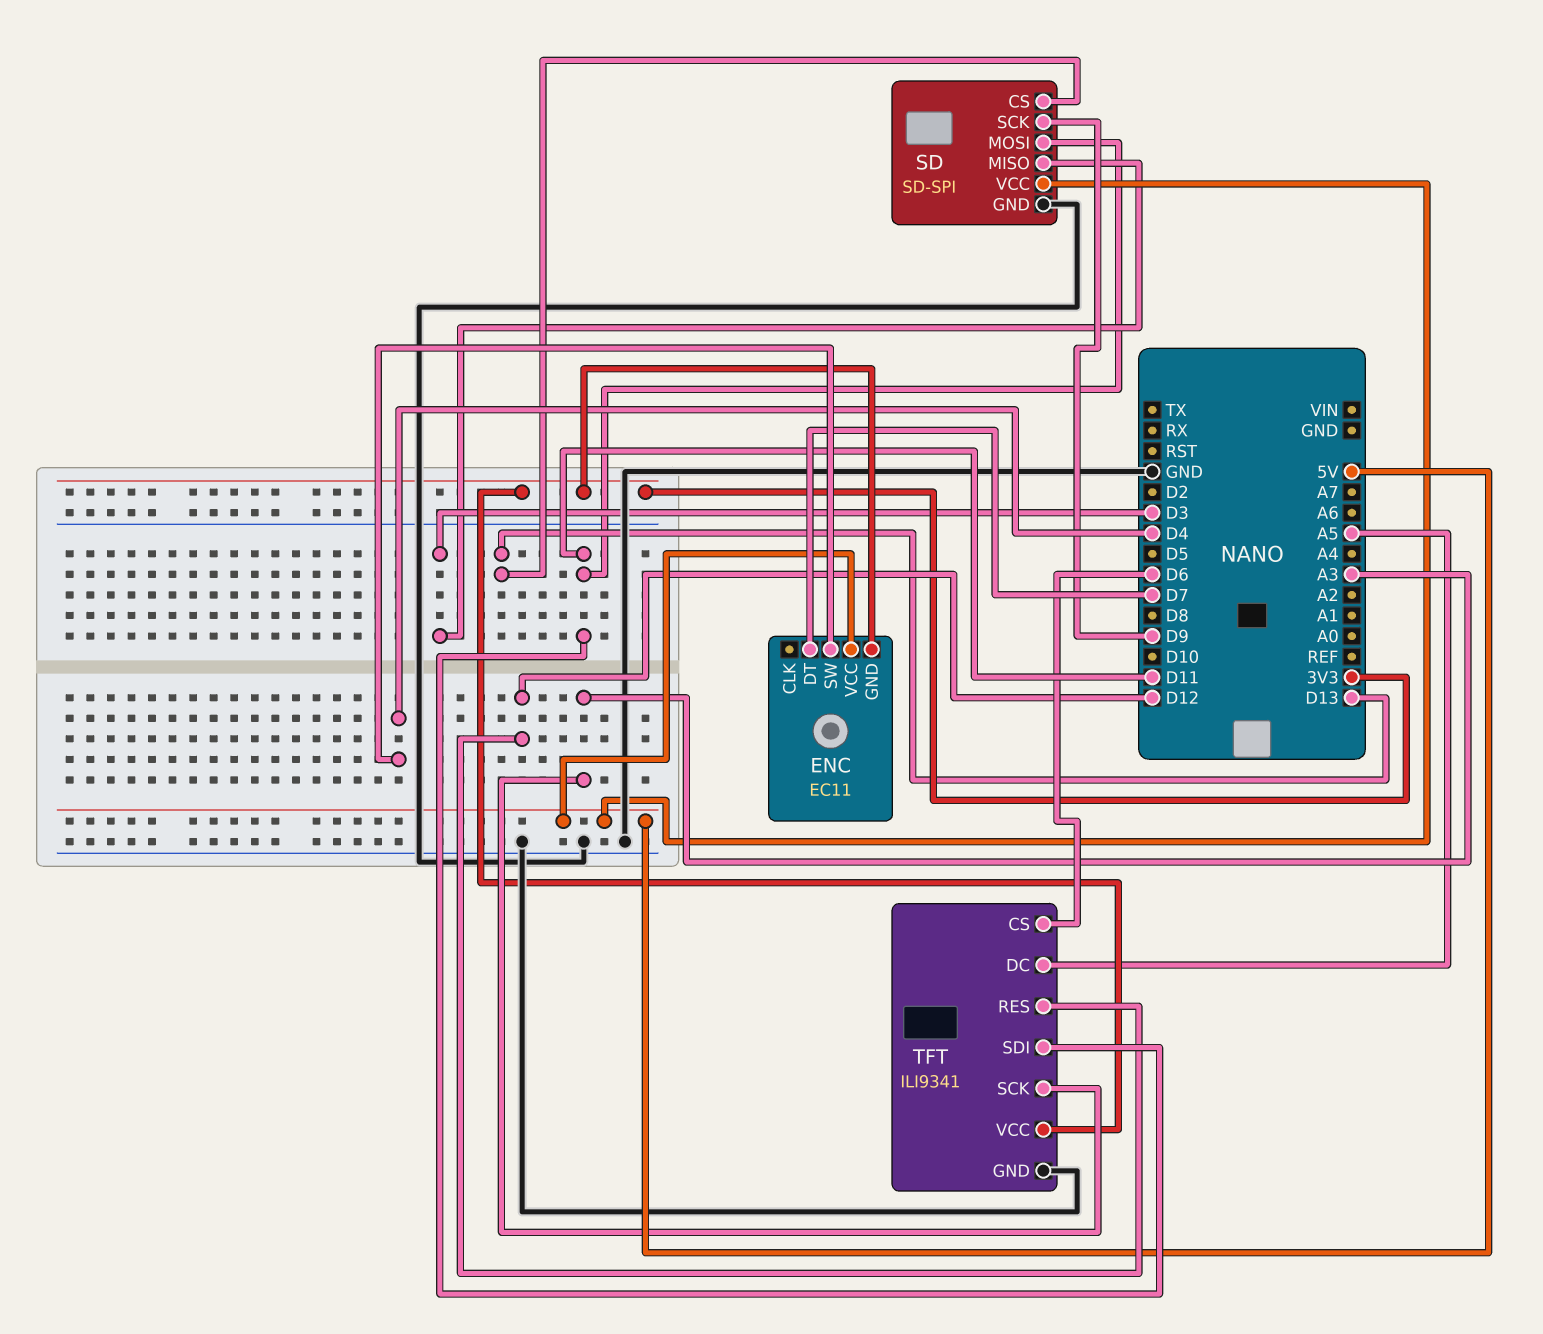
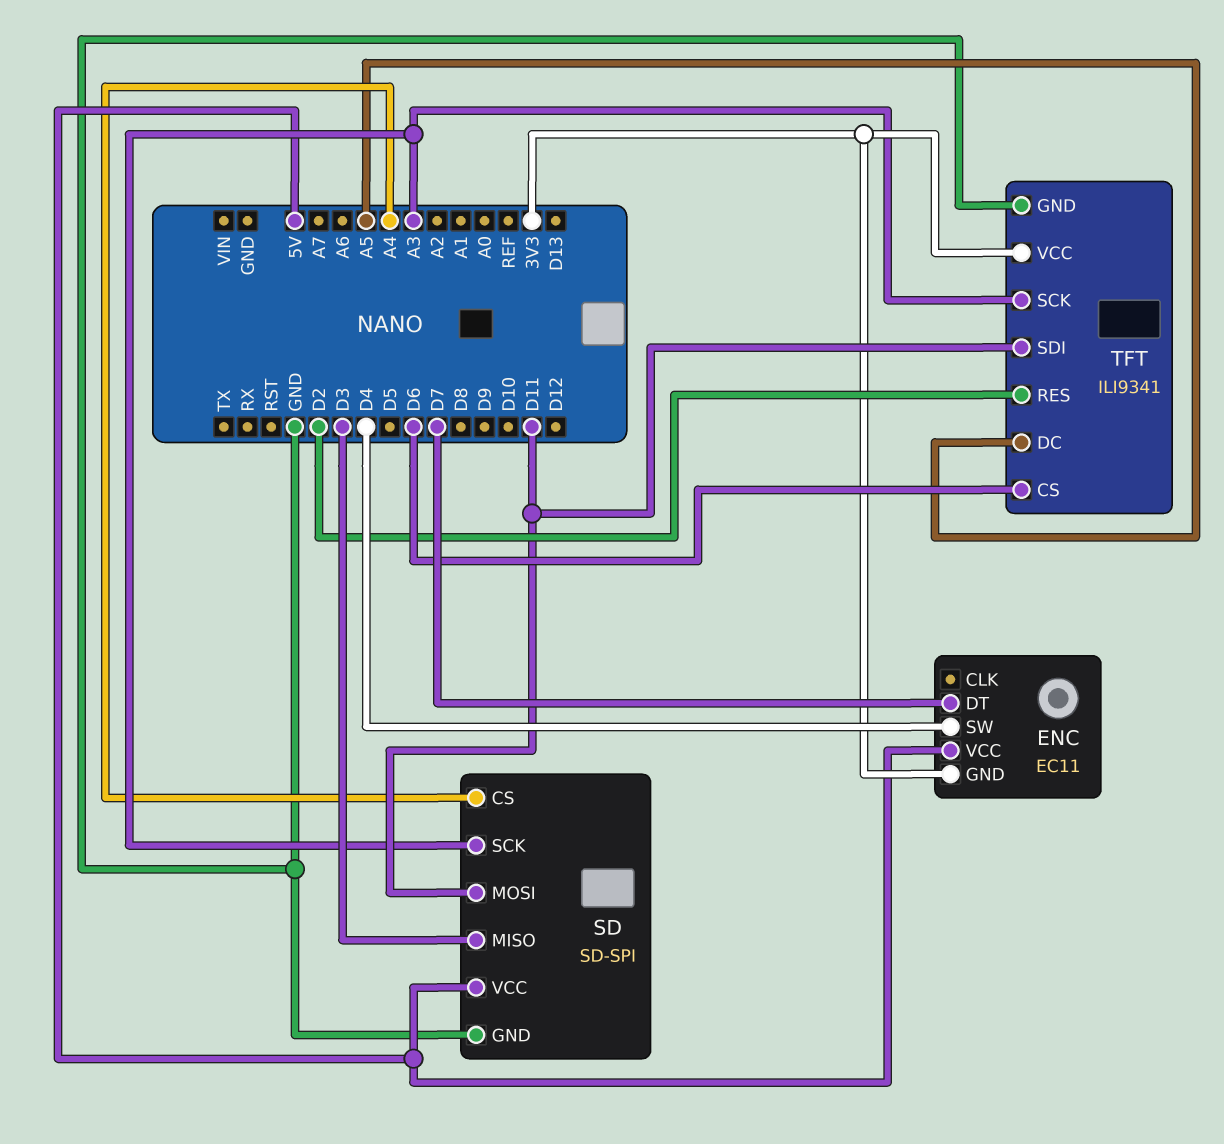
SD pin CS: D13 -> A4
SD pin SCK: D9 -> A3
TFT pin RES: D12 -> D2

